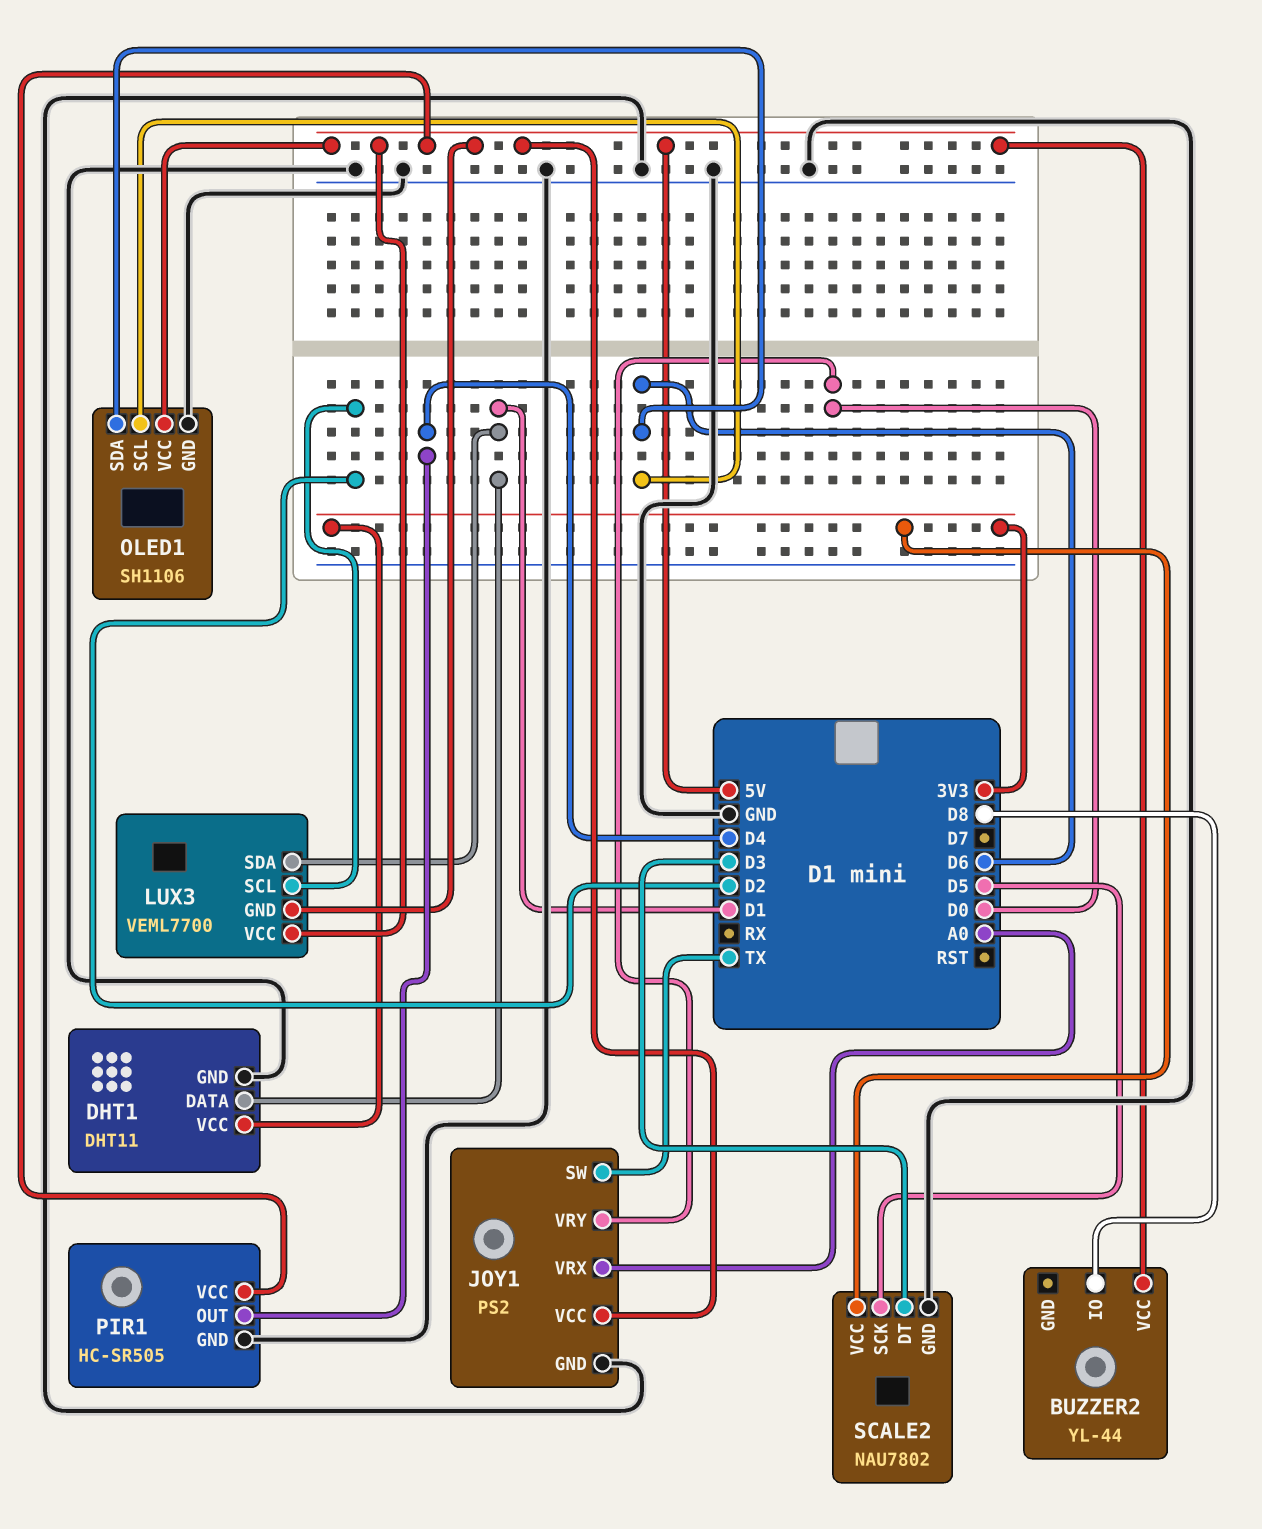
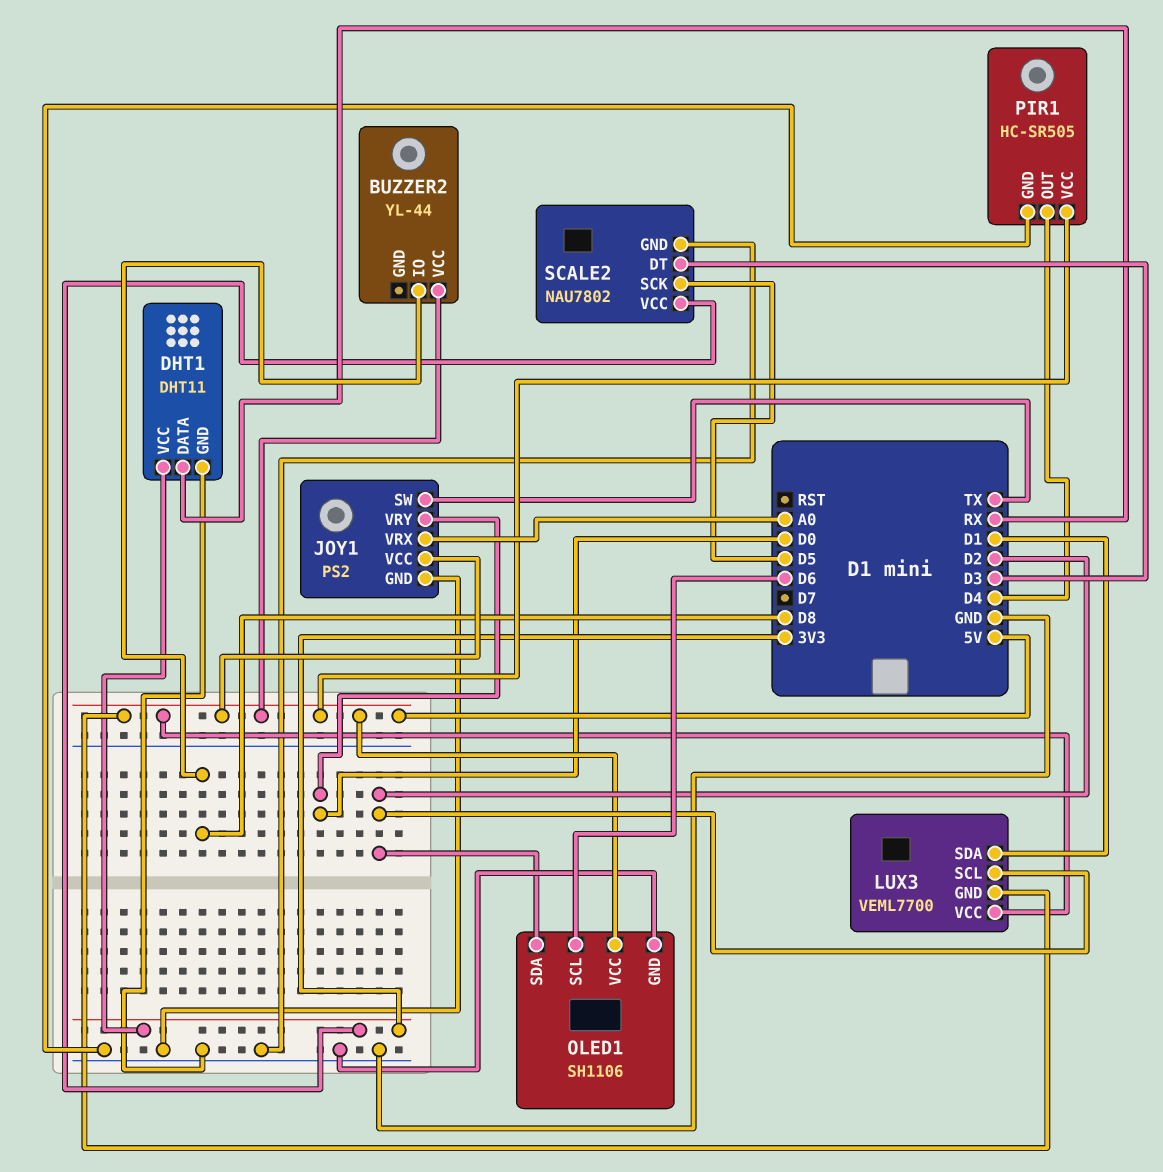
DHT1 pin DATA: D1 -> RX
OLED1 pin SDA: D6 -> D2

